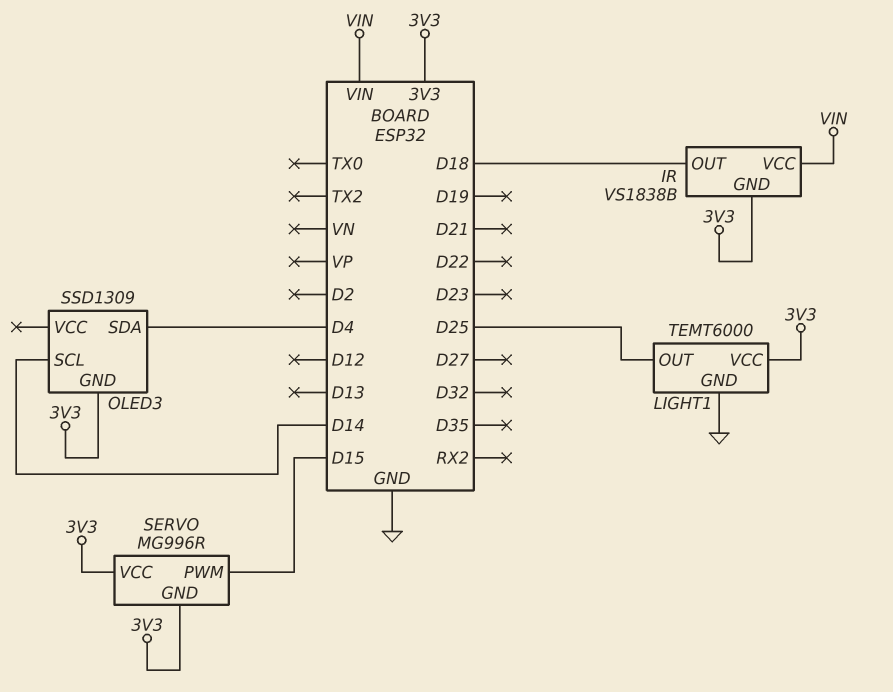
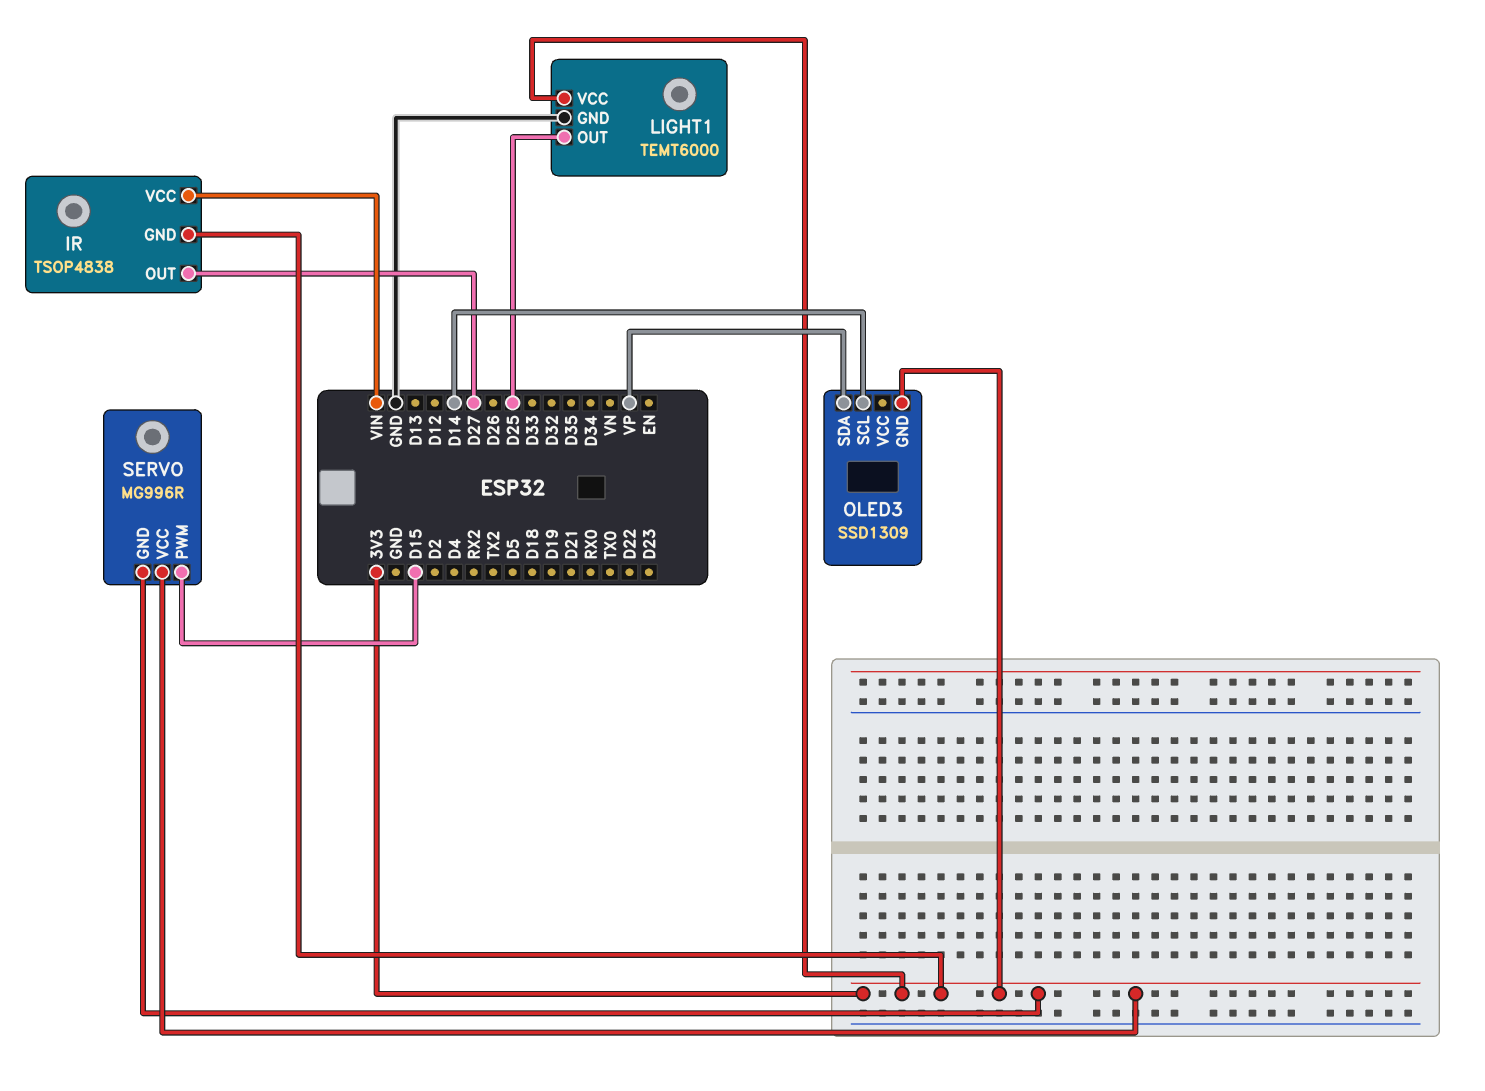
IR: VS1838B -> TSOP4838
IR pin OUT: D18 -> D27
OLED3 pin SDA: D4 -> VP

